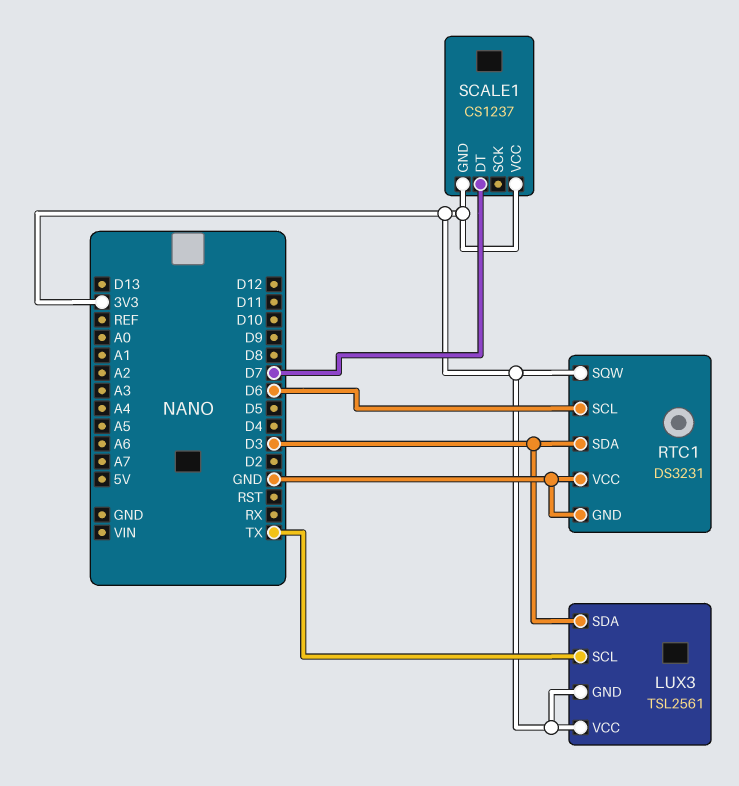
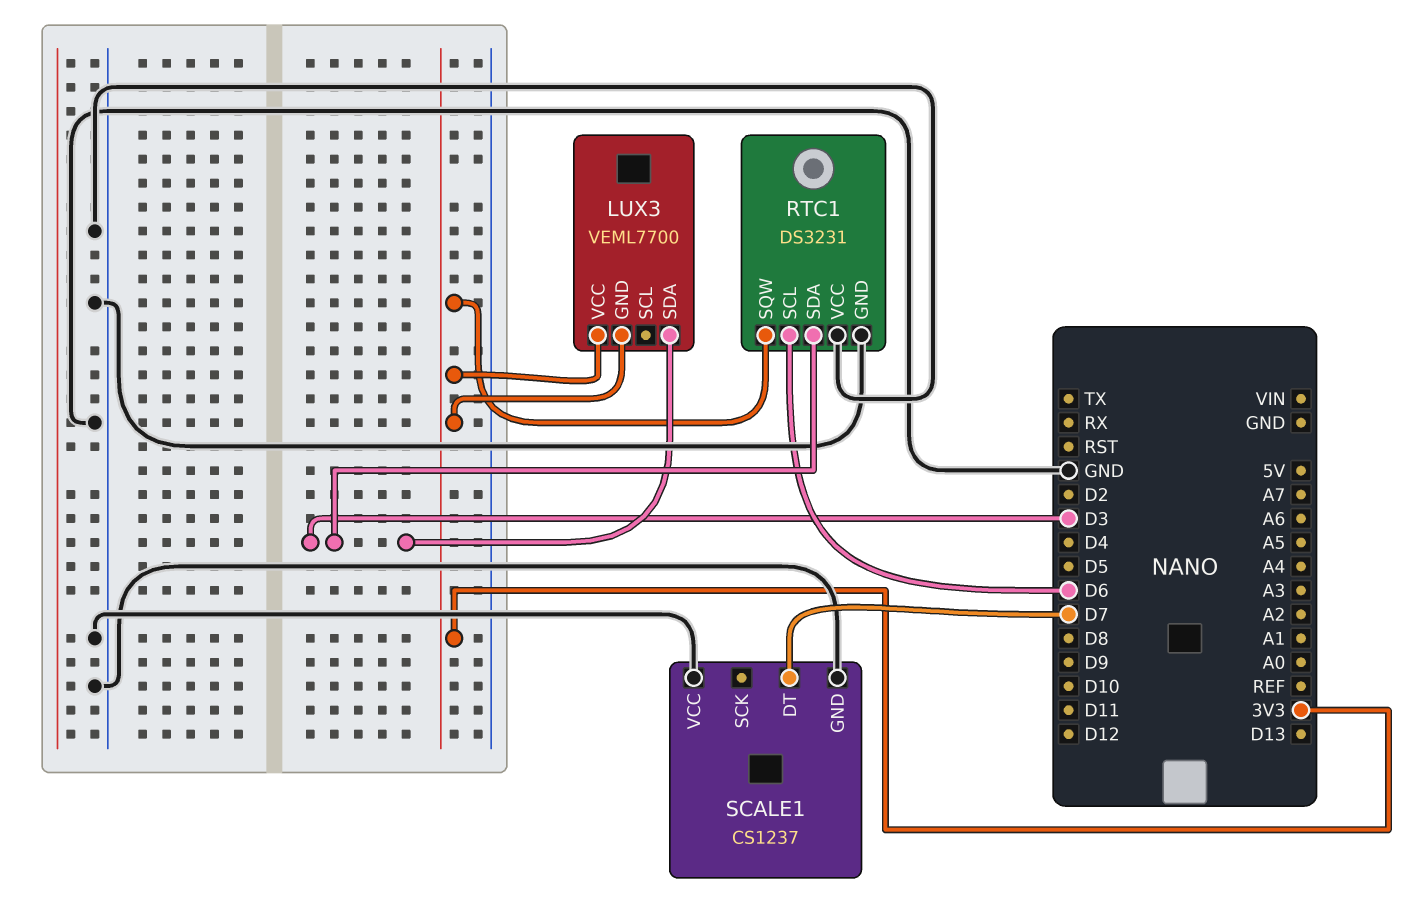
LUX3: TSL2561 -> VEML7700
LUX3 pin SCL: TX -> none
SCALE1 pin GND: 3V3 -> GND
SCALE1 pin VCC: 3V3 -> GND

